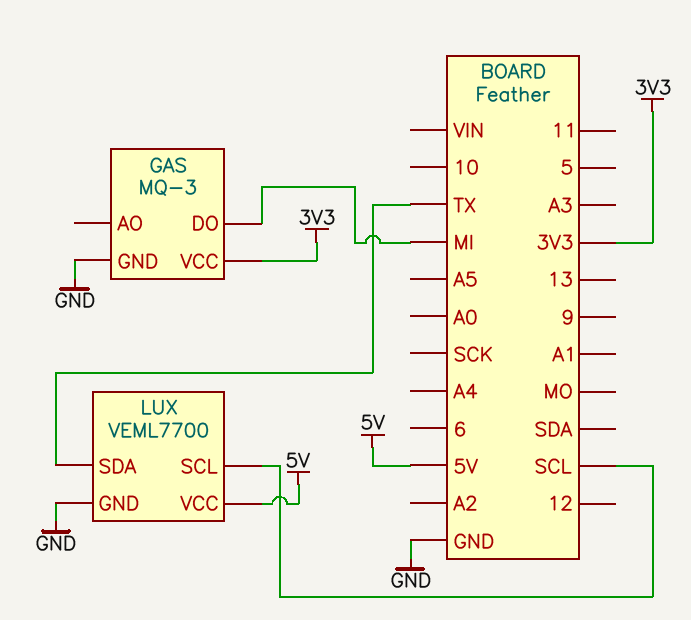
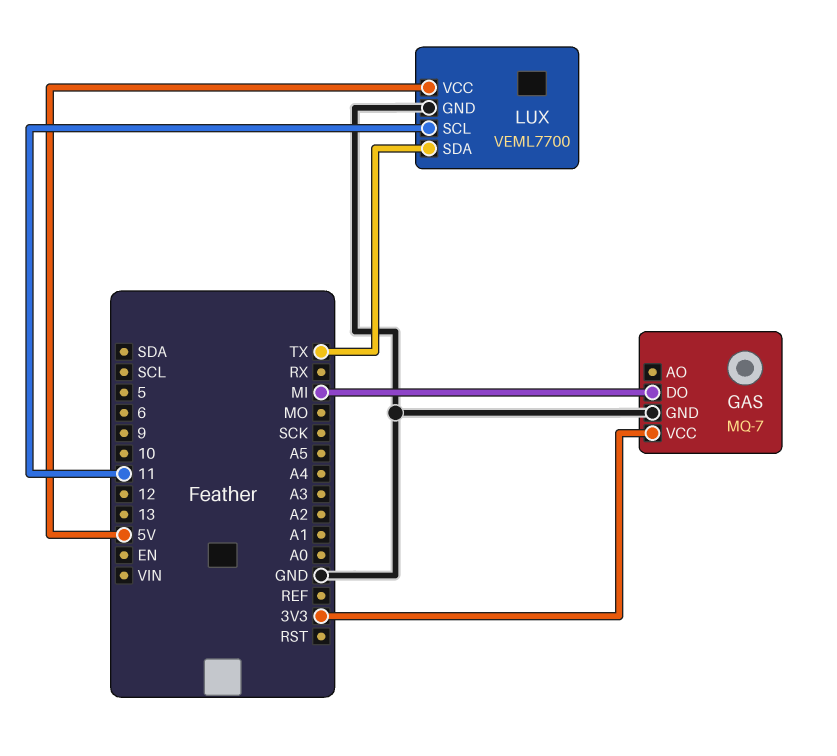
GAS: MQ-3 -> MQ-7
LUX pin SCL: SCL -> 11

